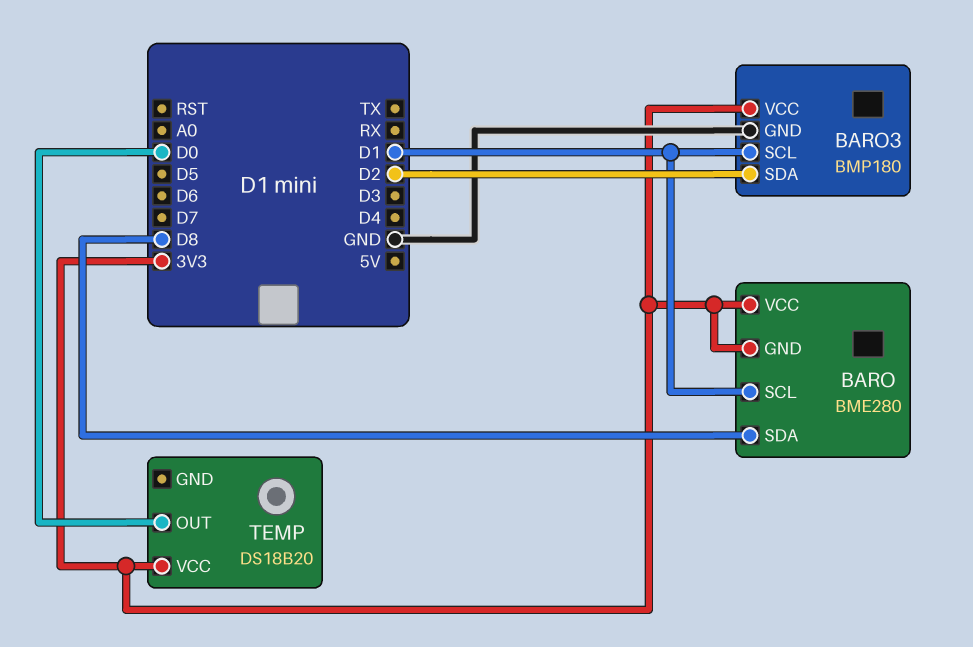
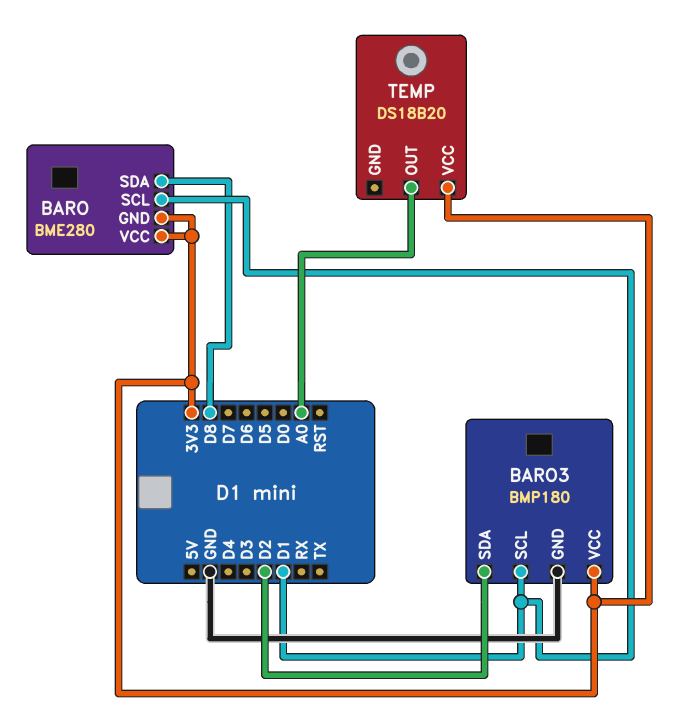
TEMP pin OUT: D0 -> A0

